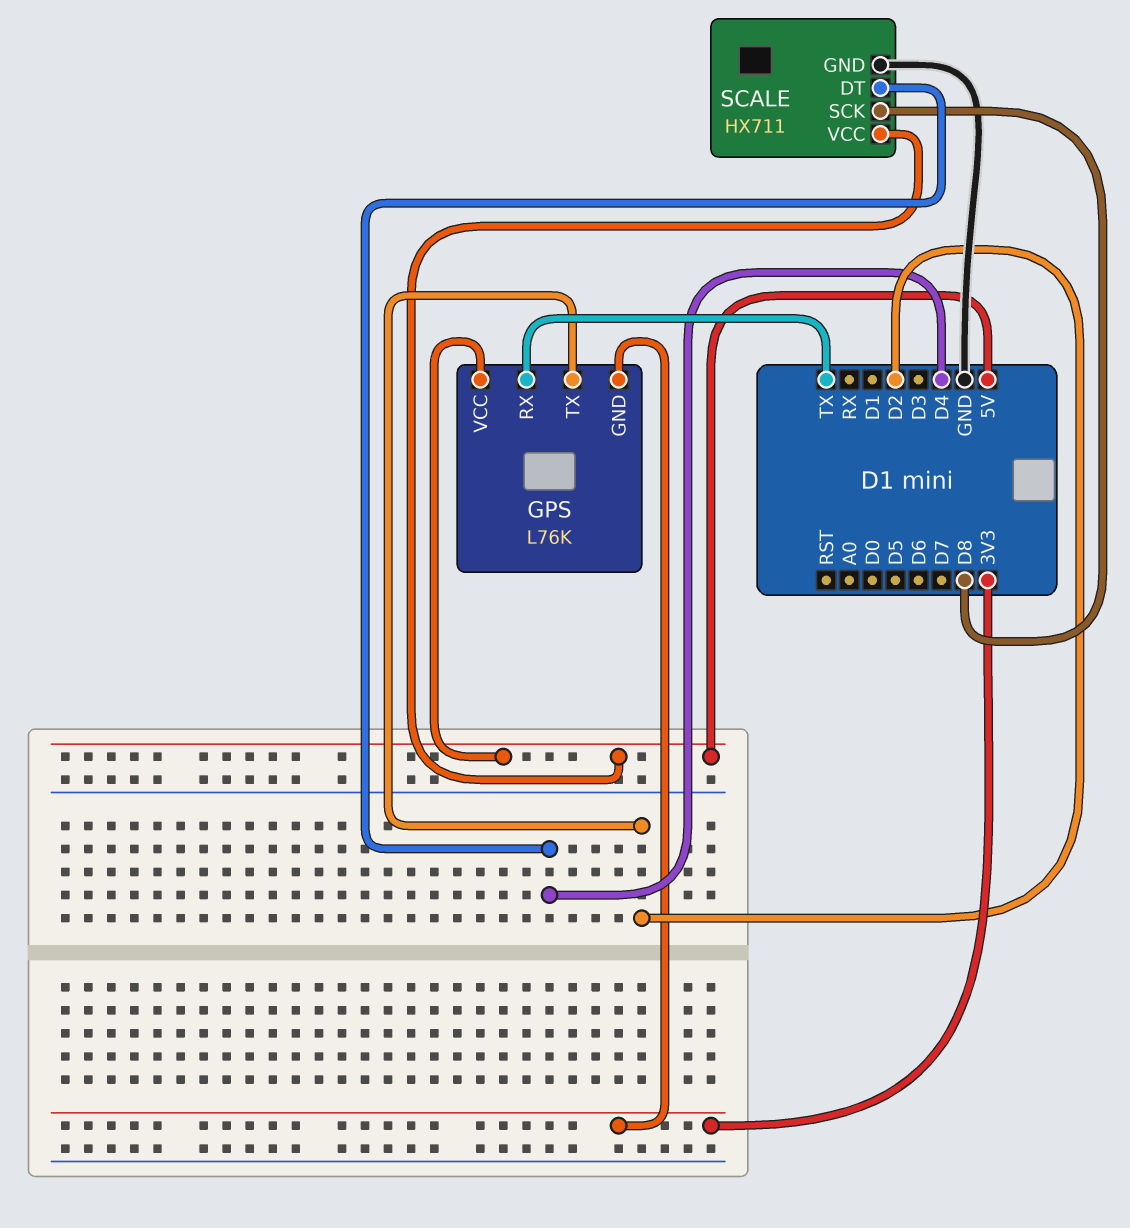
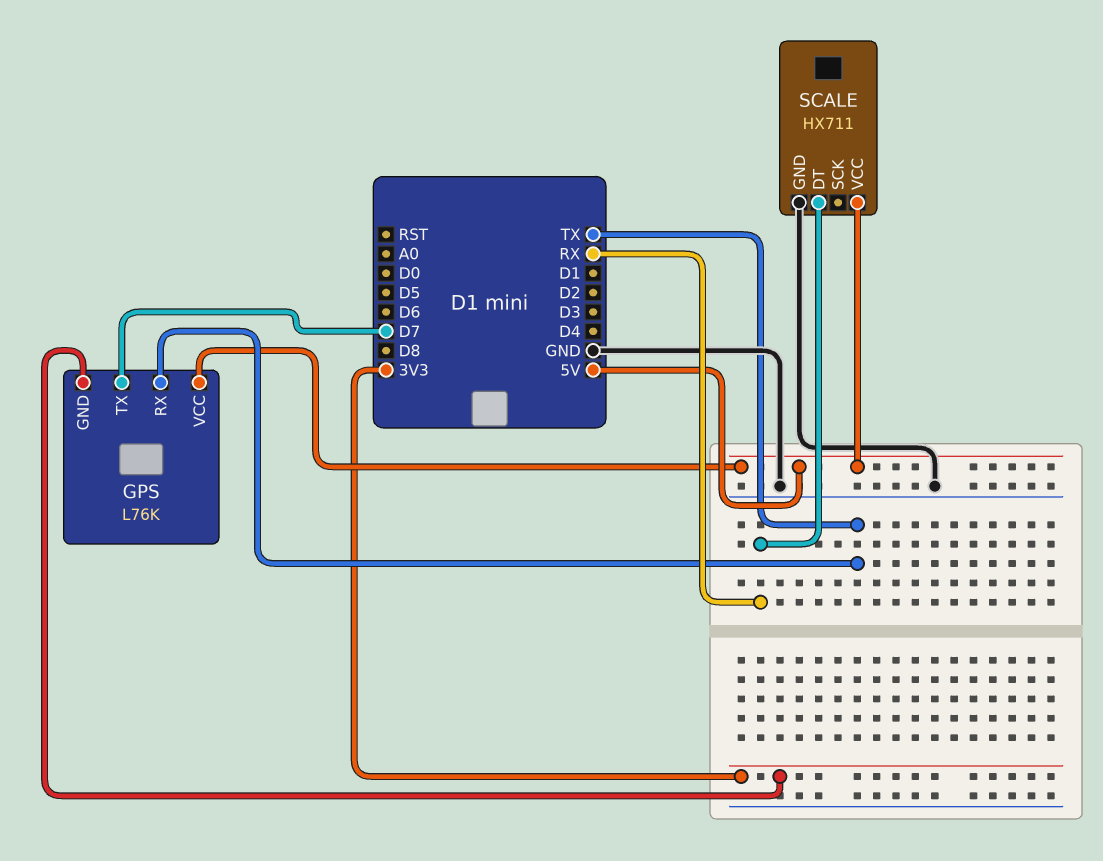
GPS pin TX: D2 -> D7
SCALE pin DT: D4 -> RX
SCALE pin SCK: D8 -> none

